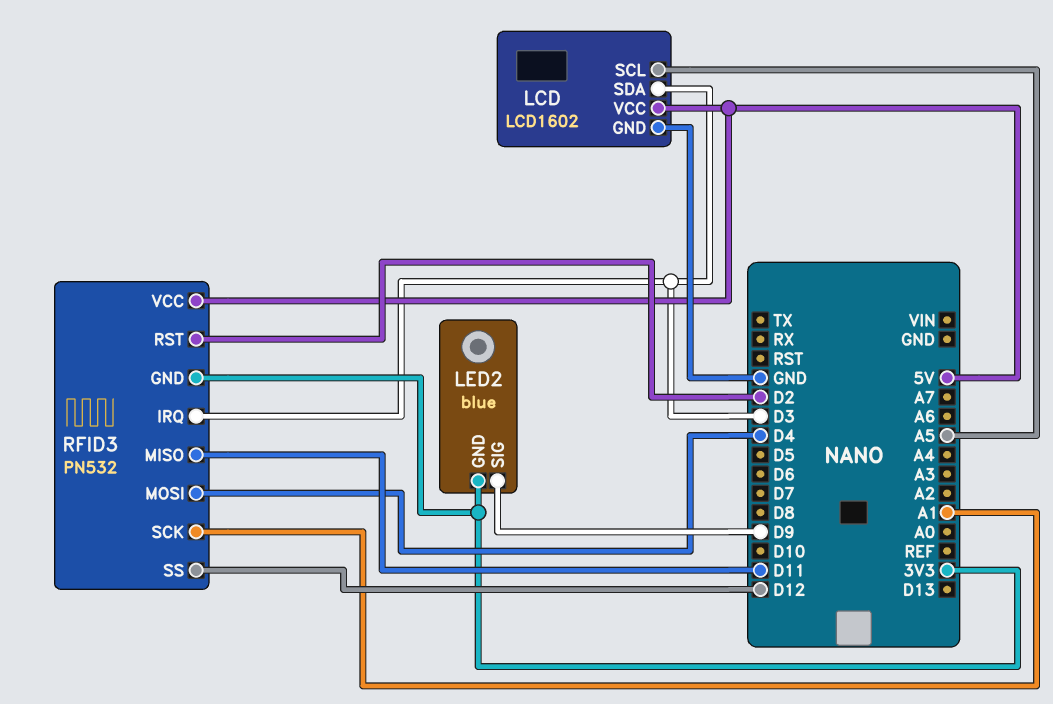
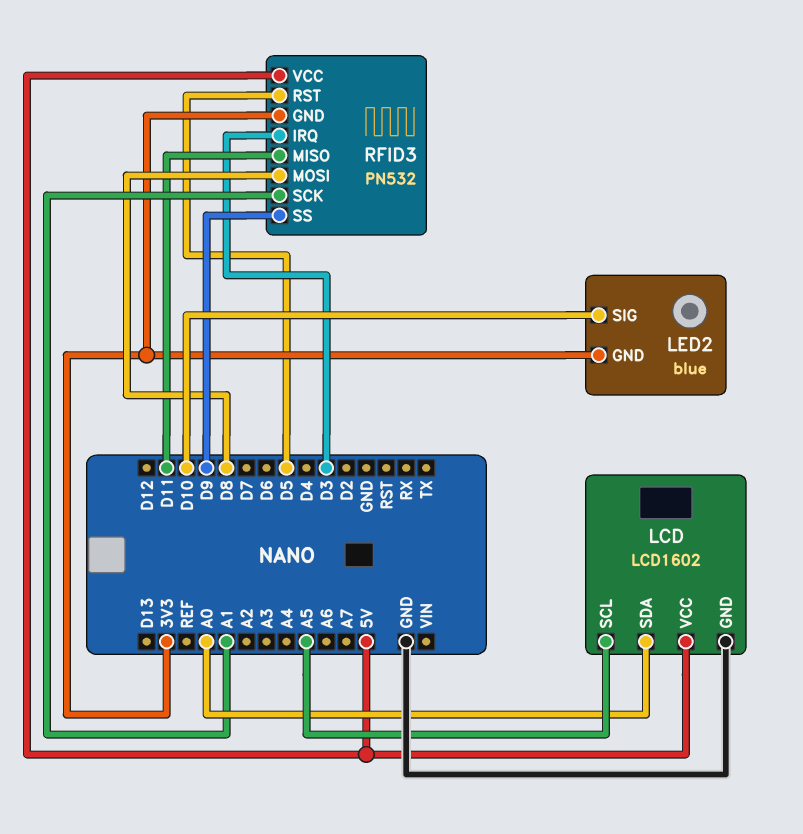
LCD pin SDA: D3 -> A0
LED2 pin SIG: D9 -> D10
RFID3 pin MOSI: D4 -> D8
RFID3 pin RST: D2 -> D5
RFID3 pin SS: D12 -> D9

